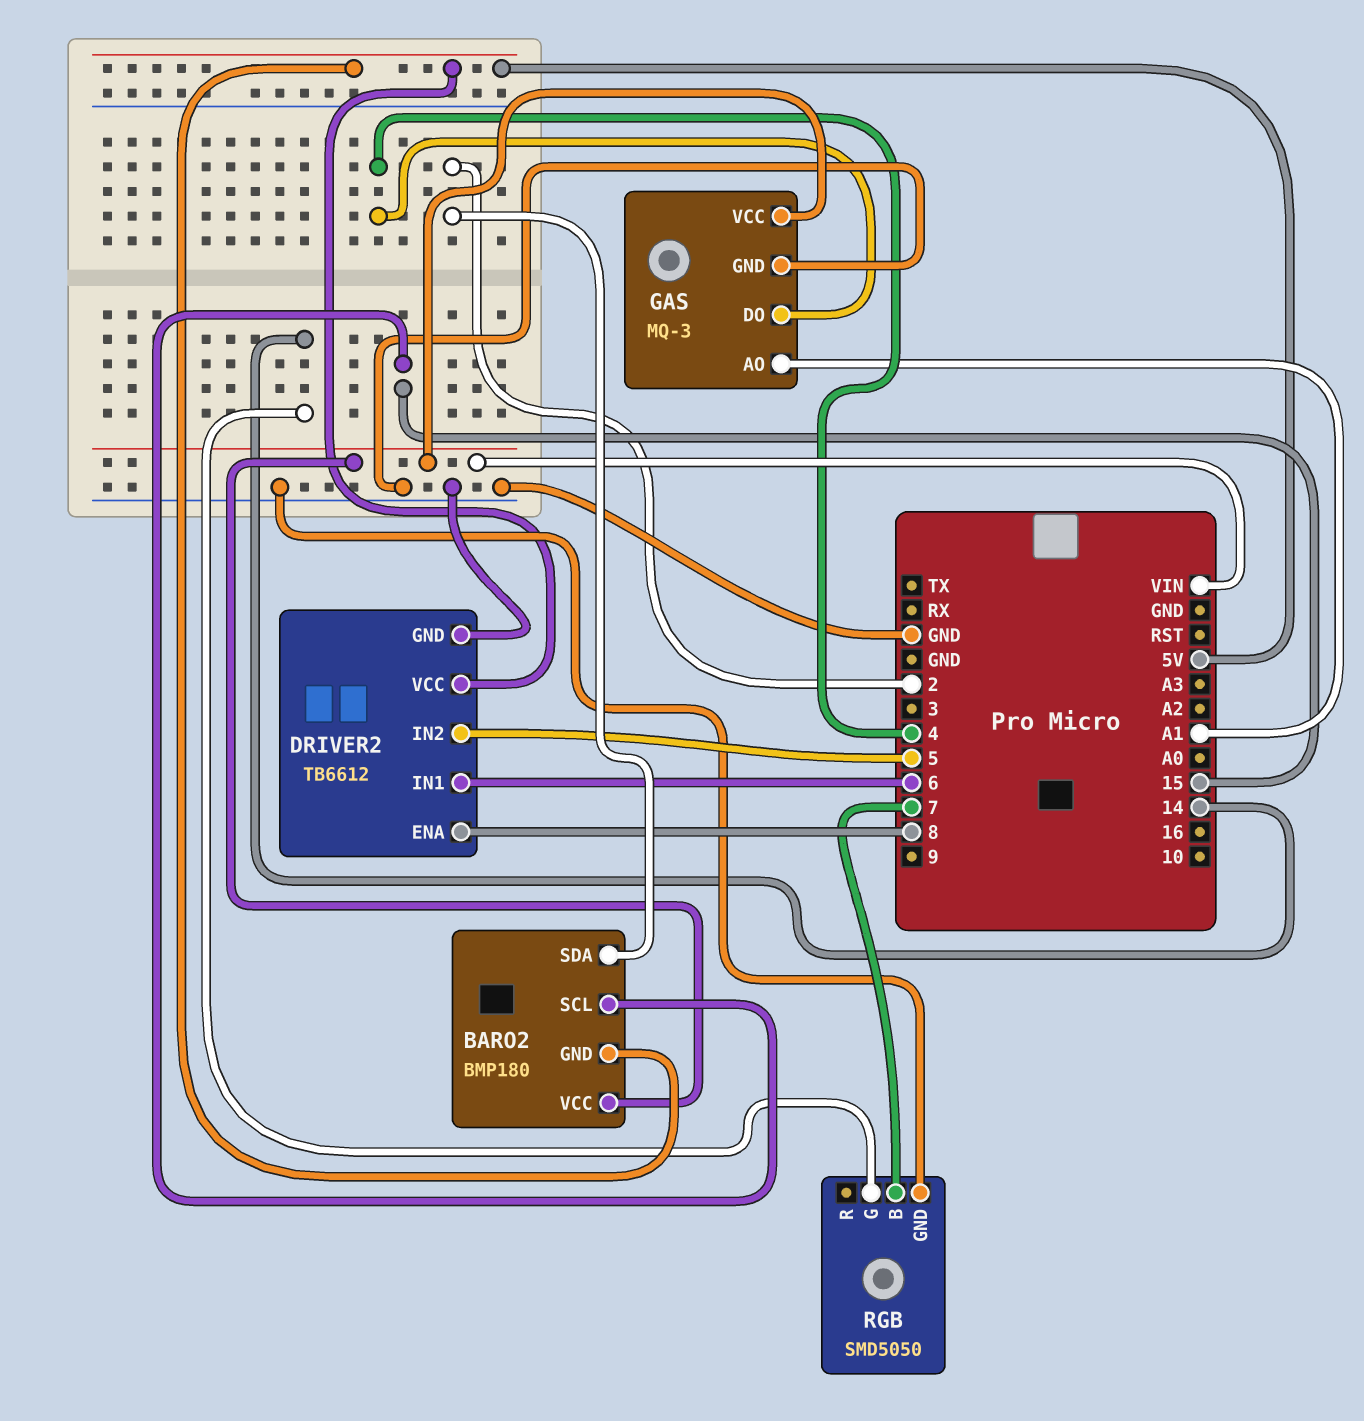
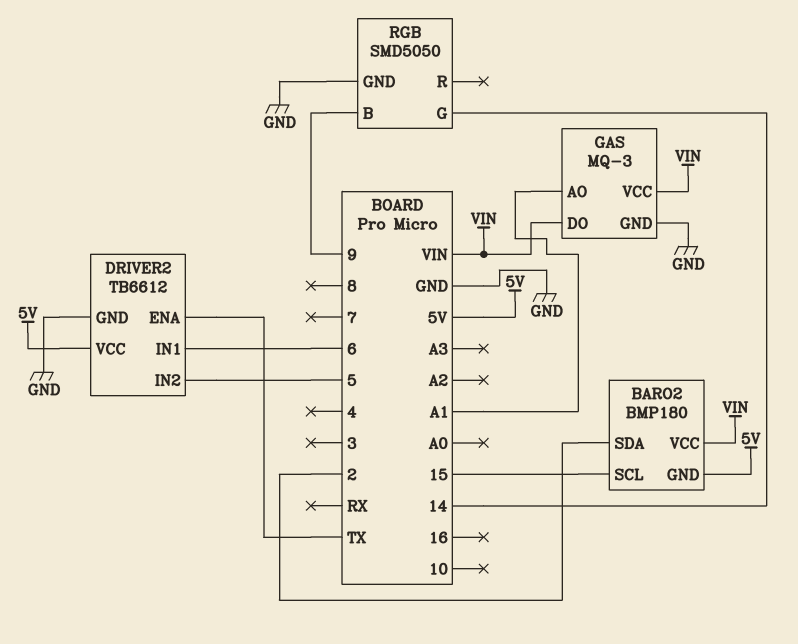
DRIVER2 pin ENA: 8 -> TX
GAS pin DO: 4 -> VIN
RGB pin B: 7 -> 9

